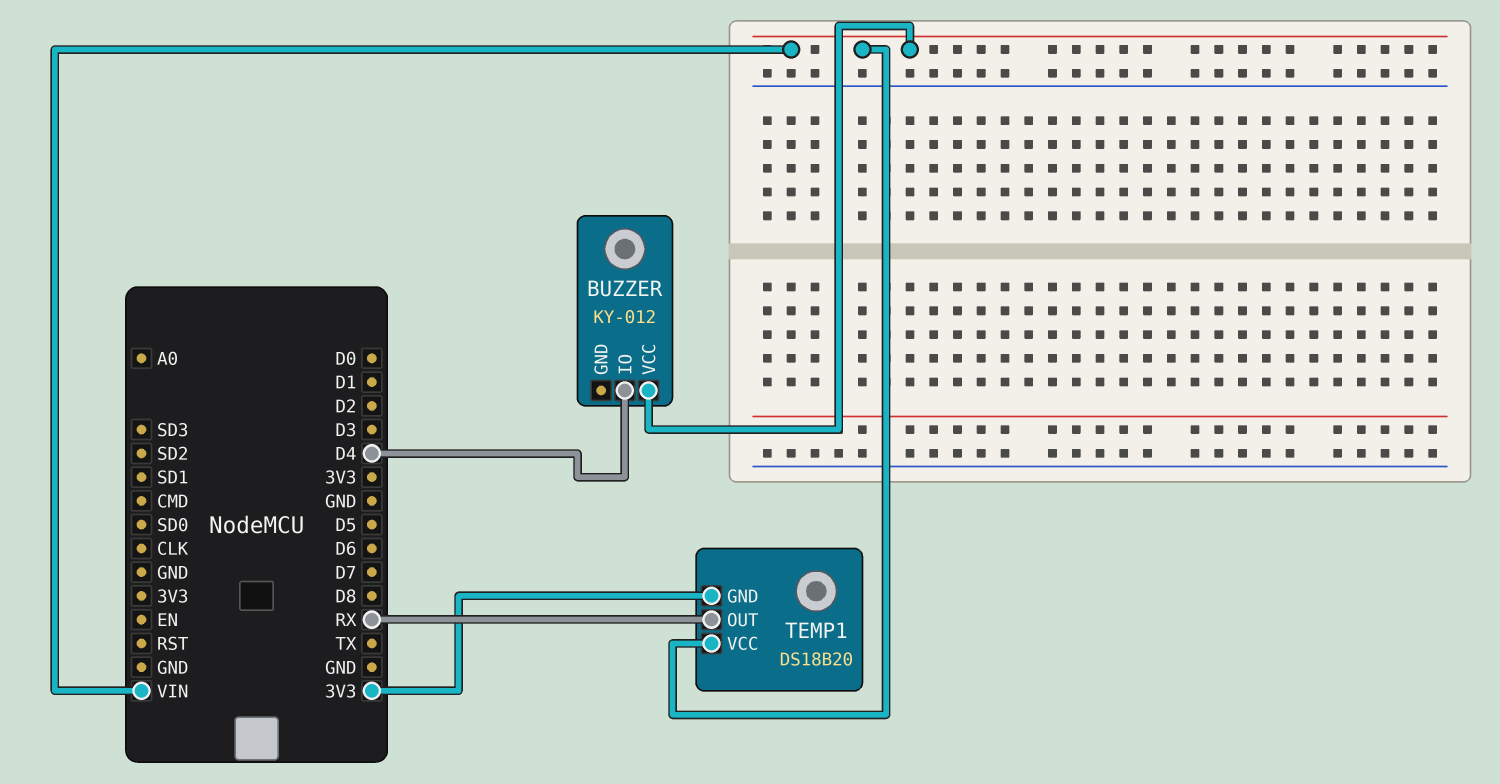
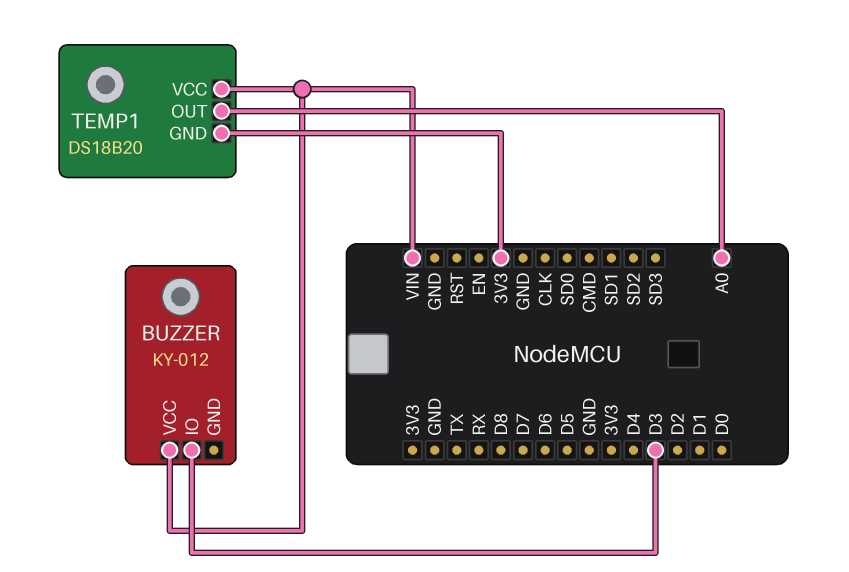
BUZZER pin IO: D4 -> D3
TEMP1 pin OUT: RX -> A0

